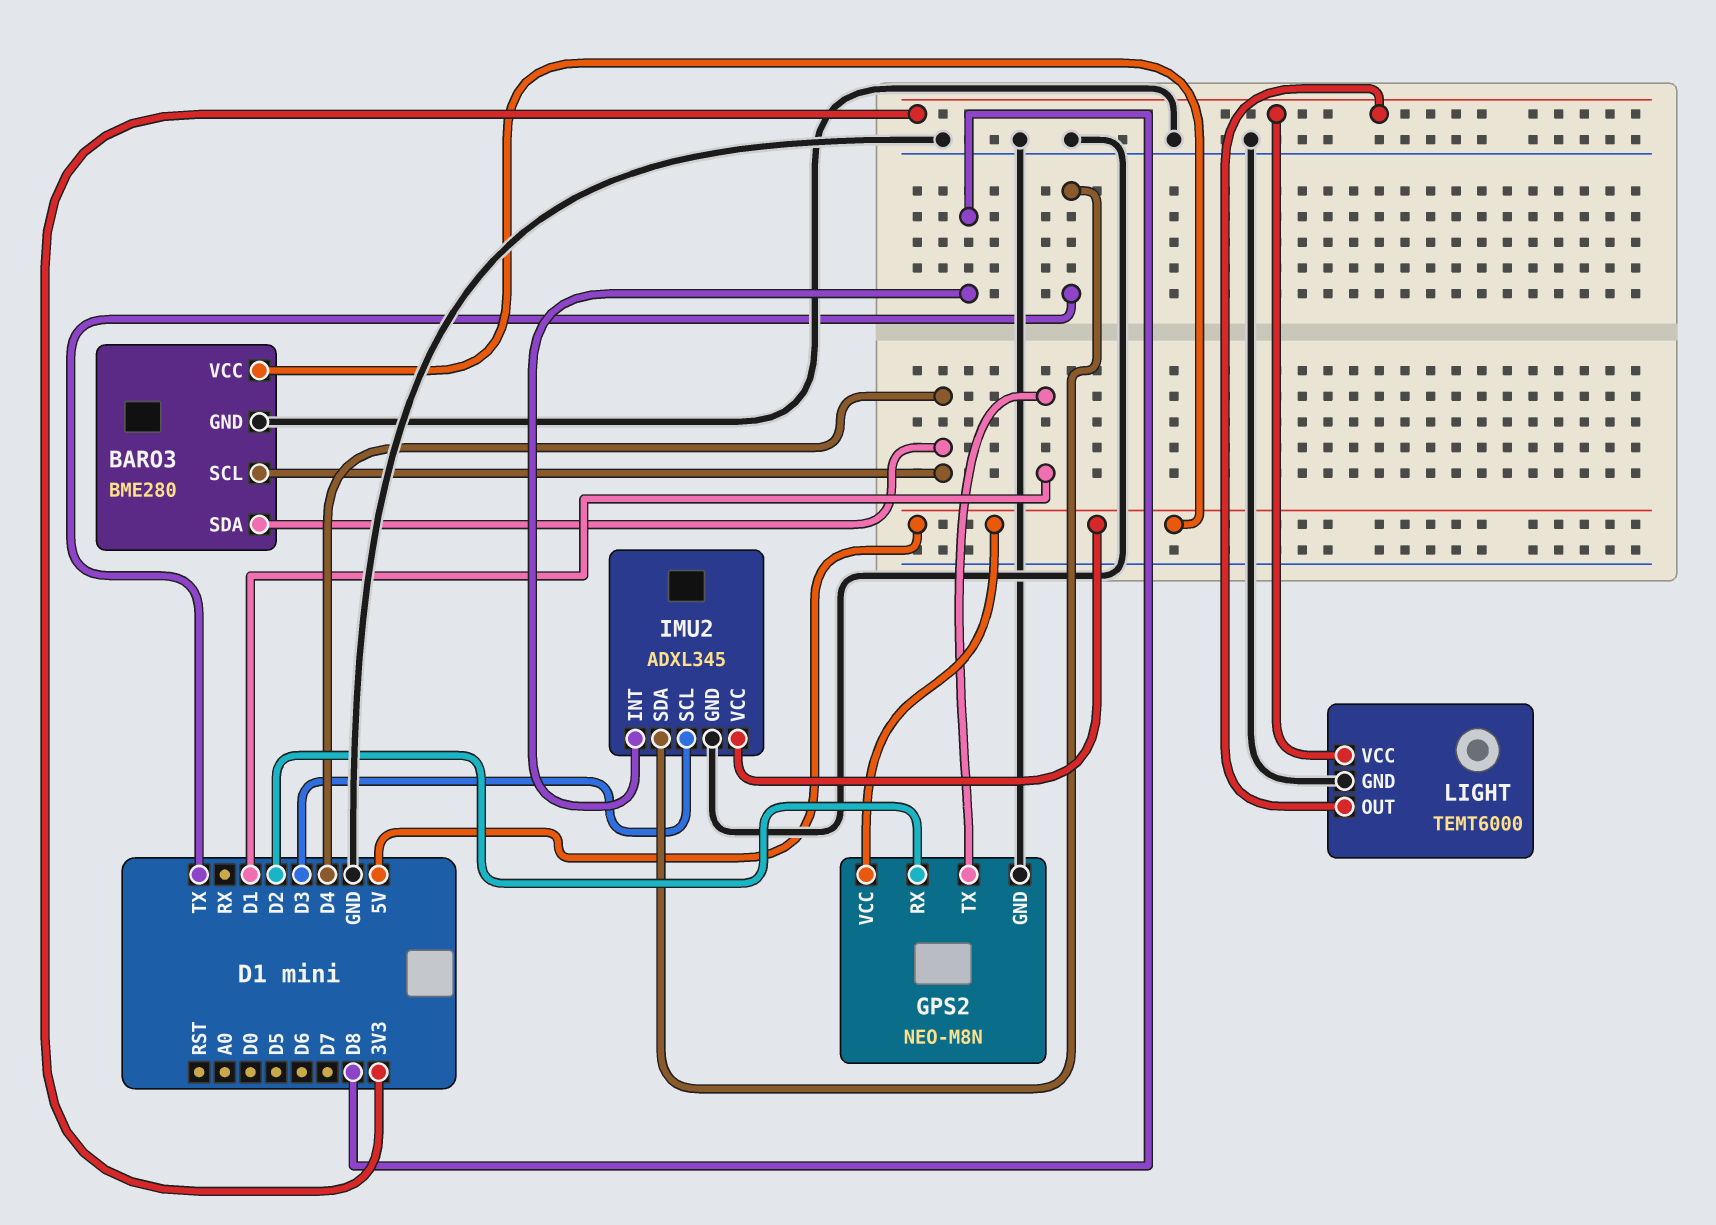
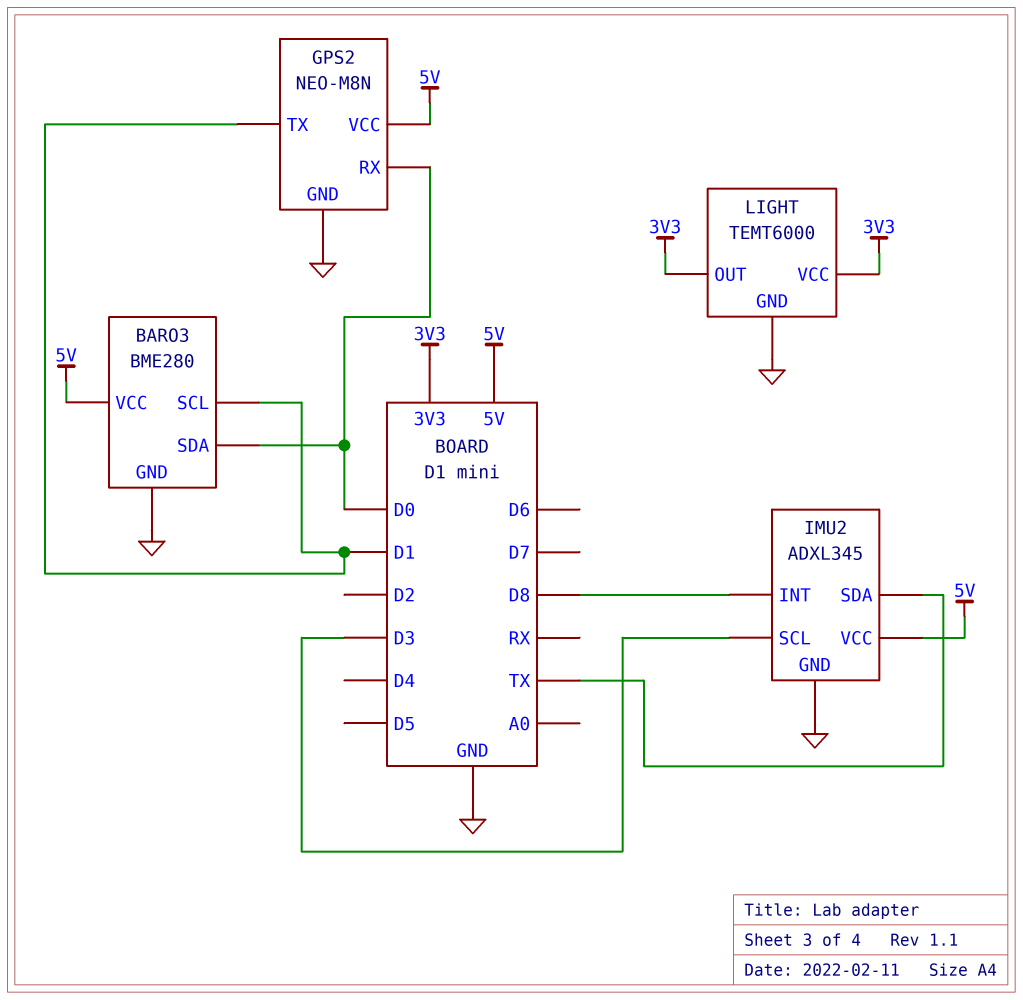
BARO3 pin SCL: D4 -> D1
BARO3 pin SDA: D4 -> D0
GPS2 pin RX: D2 -> D0

